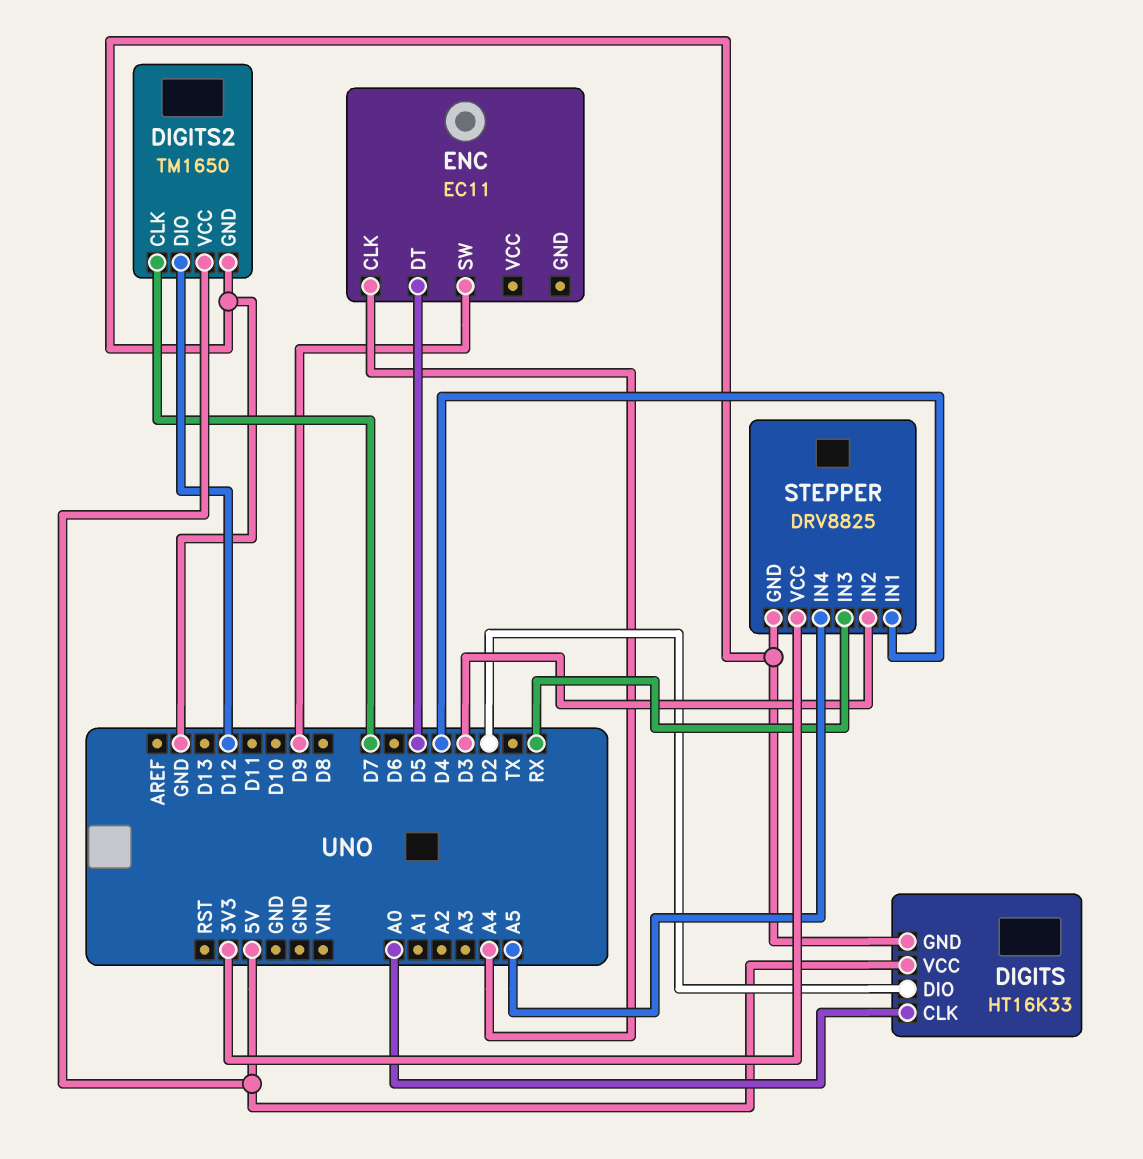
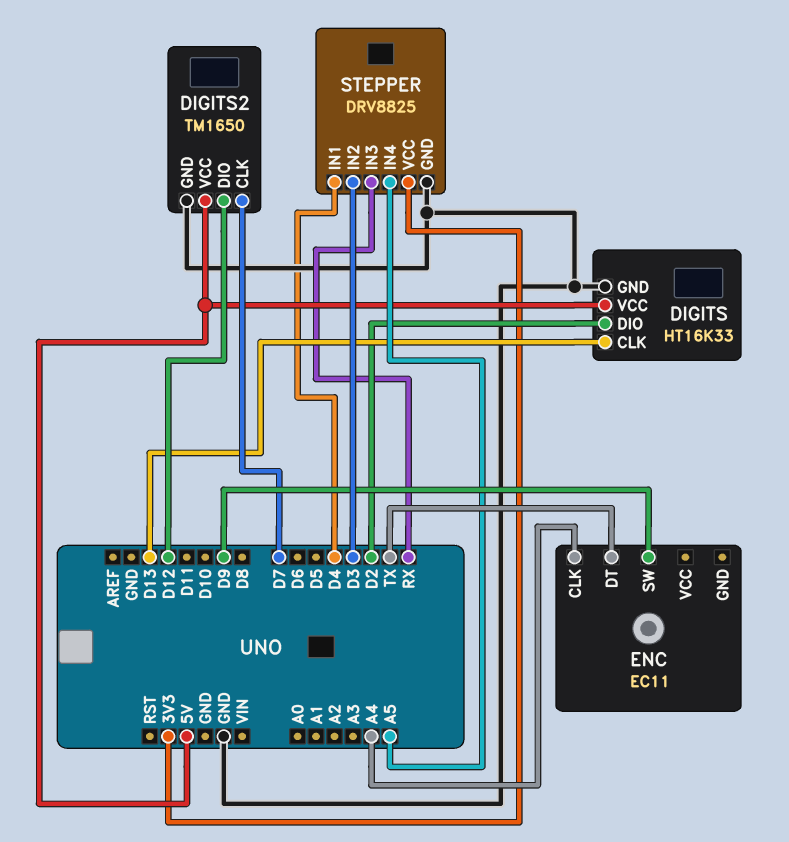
DIGITS pin CLK: A0 -> D13
ENC pin DT: D5 -> TX

